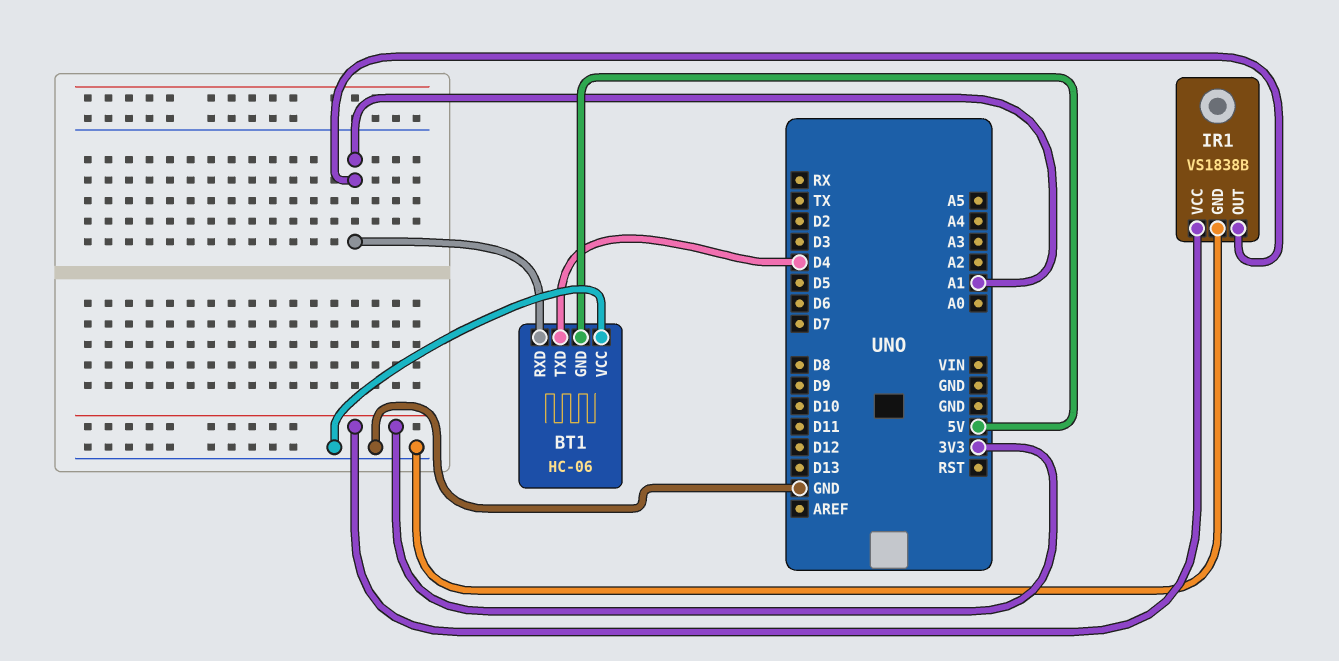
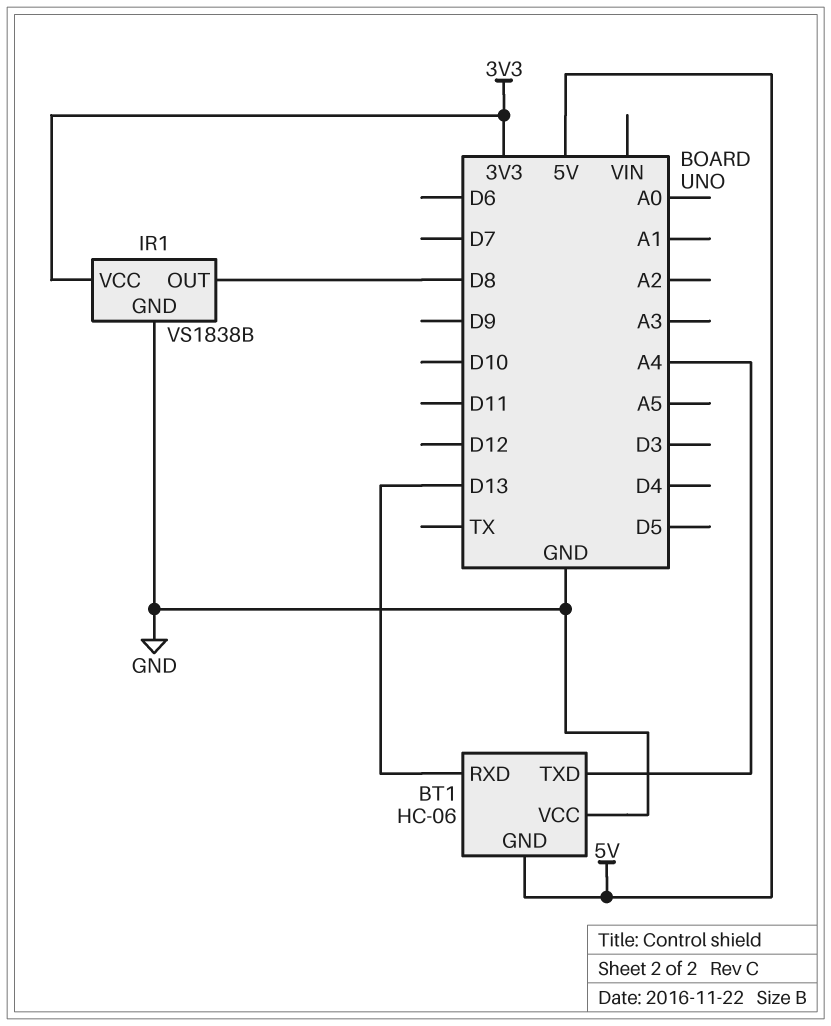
BT1 pin RXD: A1 -> D13
BT1 pin TXD: D4 -> A4
IR1 pin OUT: A1 -> D8

